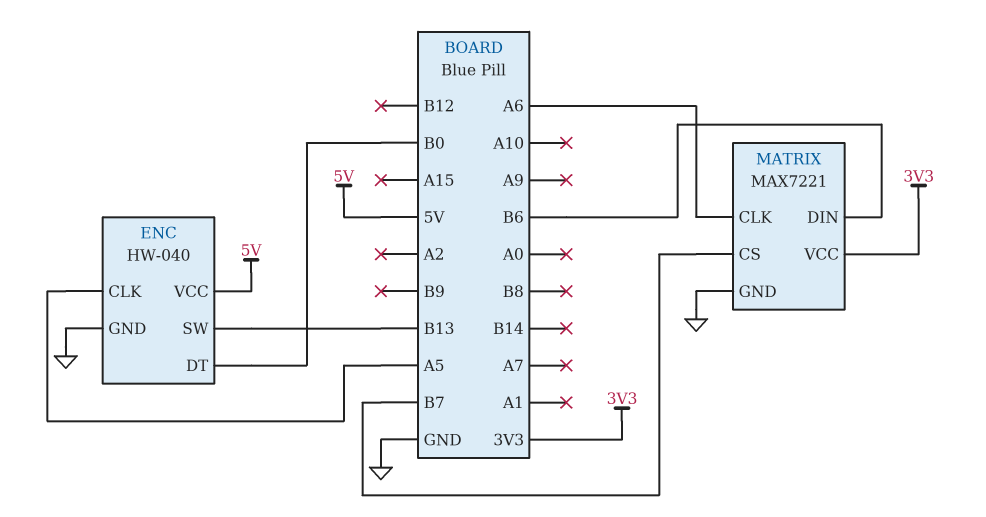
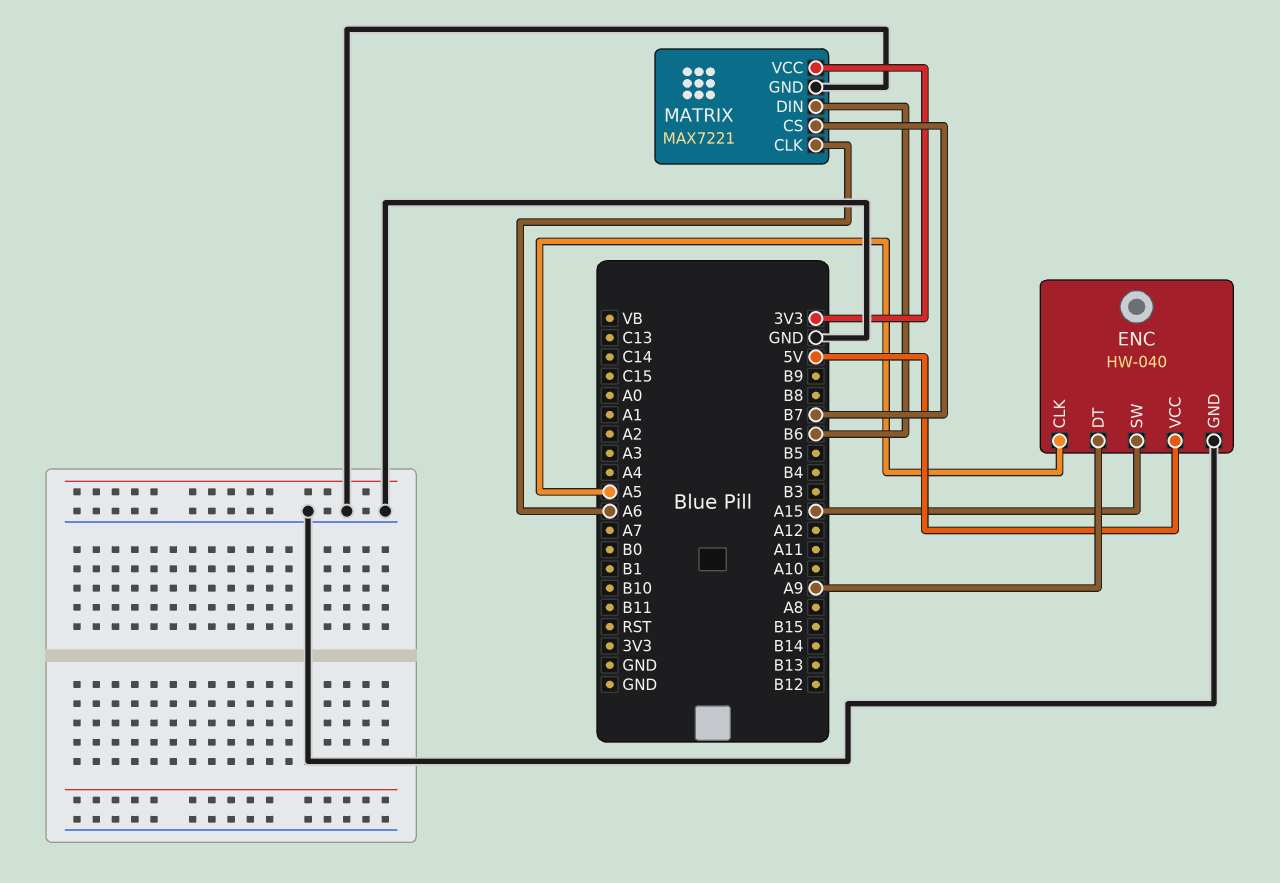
ENC pin DT: B0 -> A9
ENC pin SW: B13 -> A15

